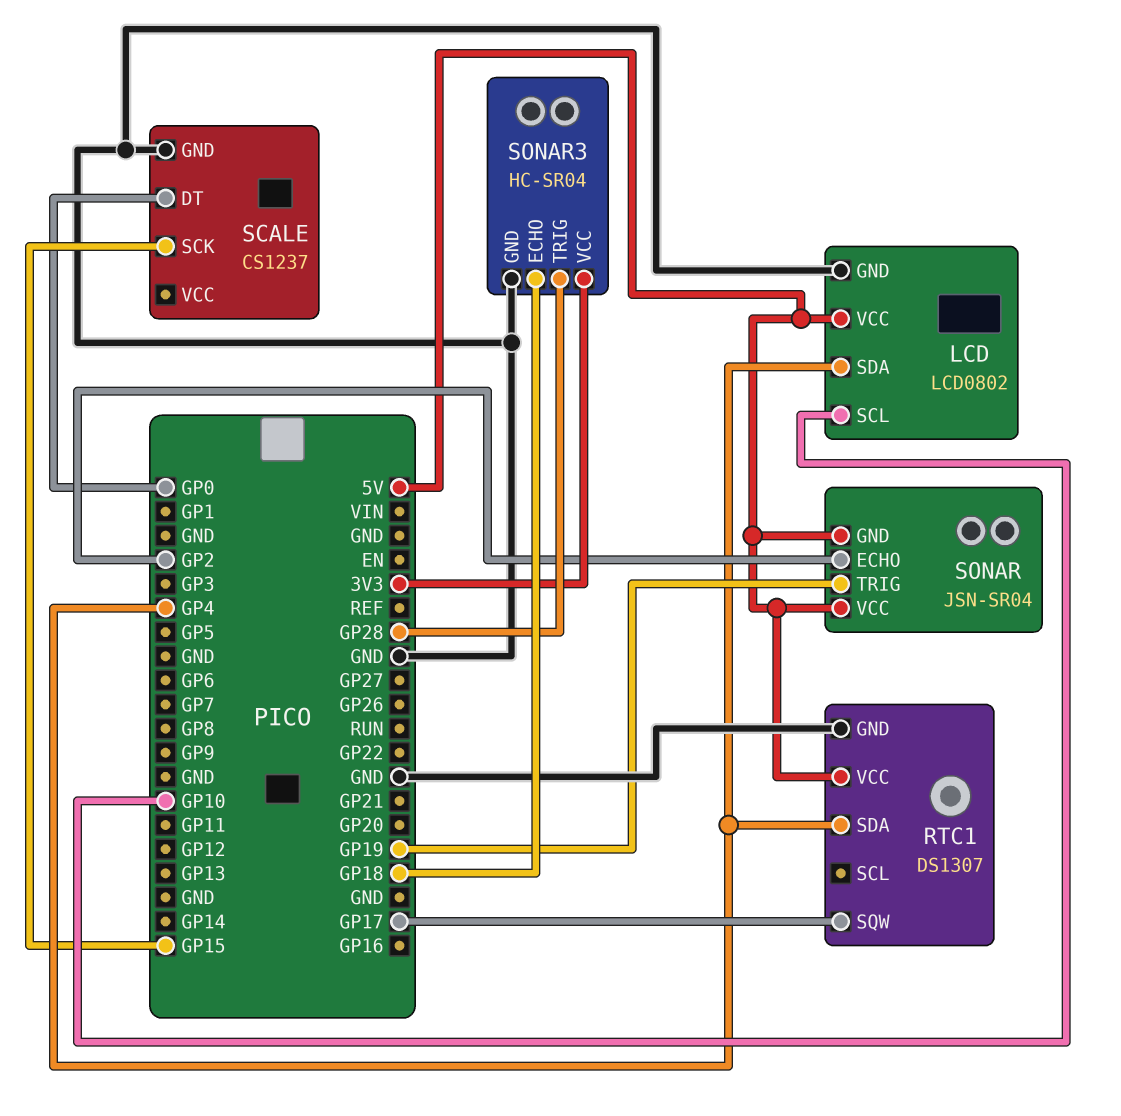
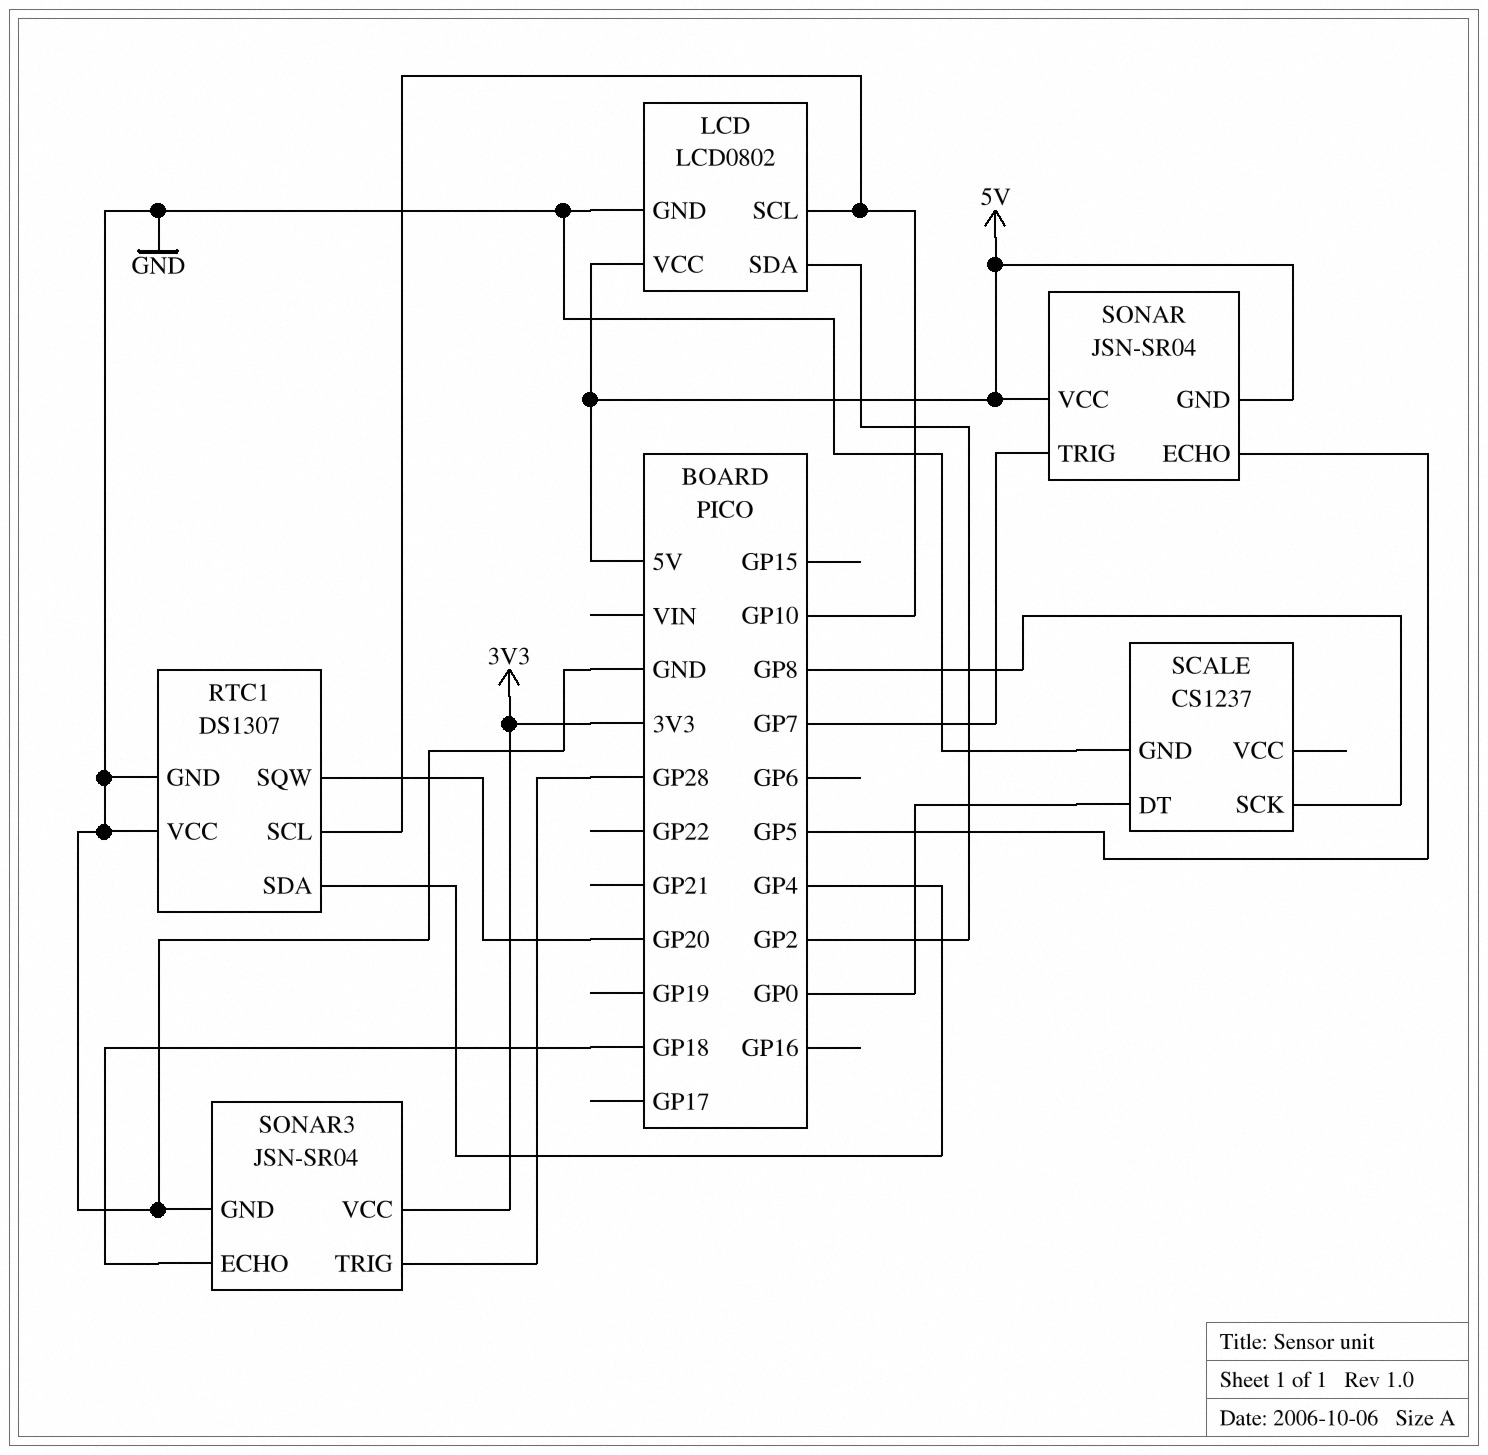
LCD pin SDA: GP4 -> GP2
RTC1 pin SCL: none -> GP10
RTC1 pin SQW: GP17 -> GP20
RTC1 pin VCC: 5V -> GND
SCALE pin SCK: GP15 -> GP8
SONAR pin ECHO: GP2 -> GP5
SONAR pin TRIG: GP19 -> GP7
SONAR3: HC-SR04 -> JSN-SR04

